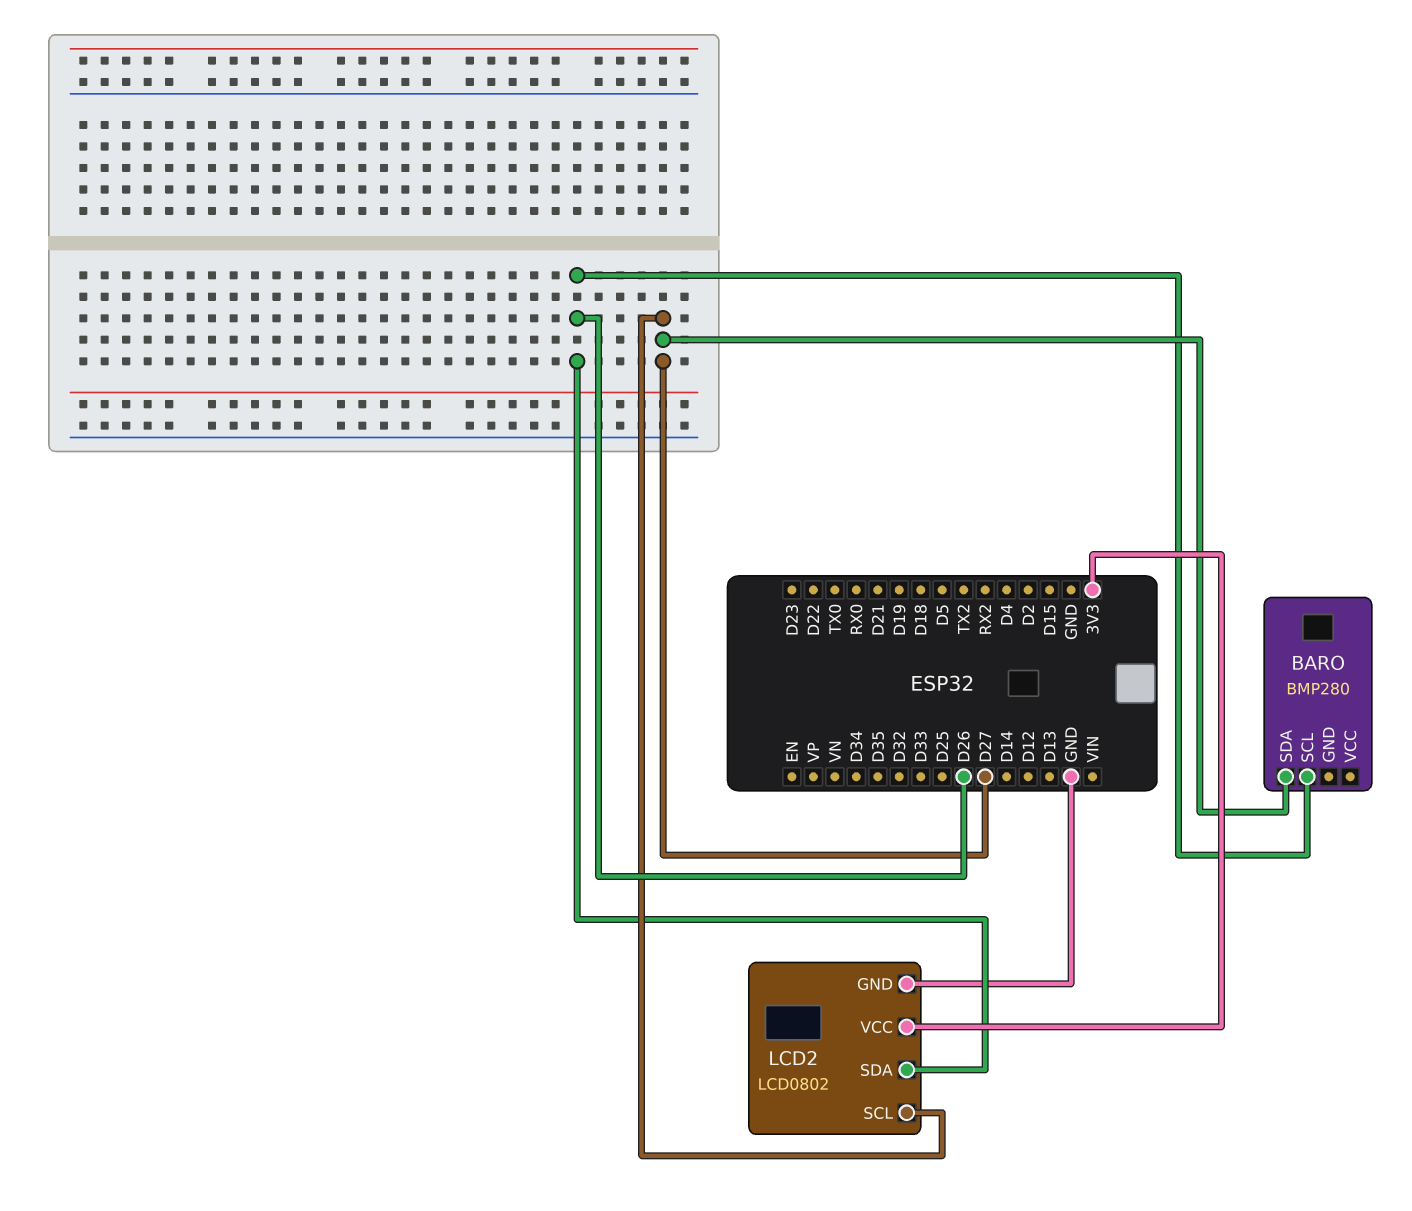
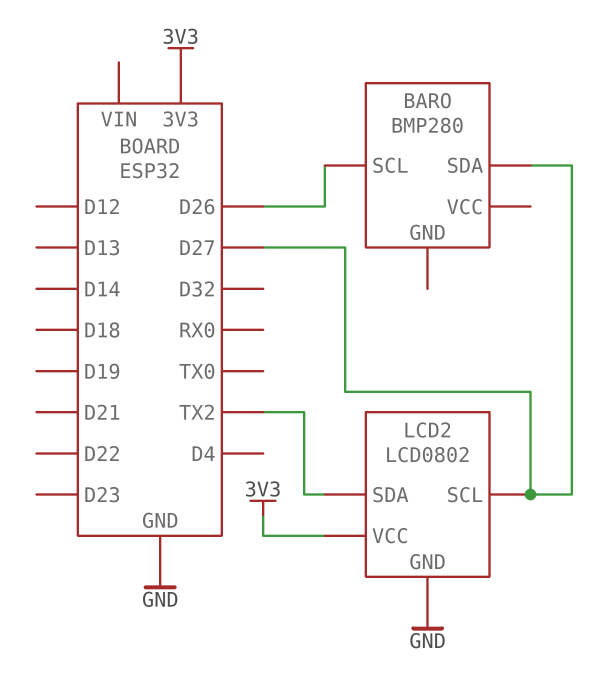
LCD2 pin SDA: D26 -> TX2

